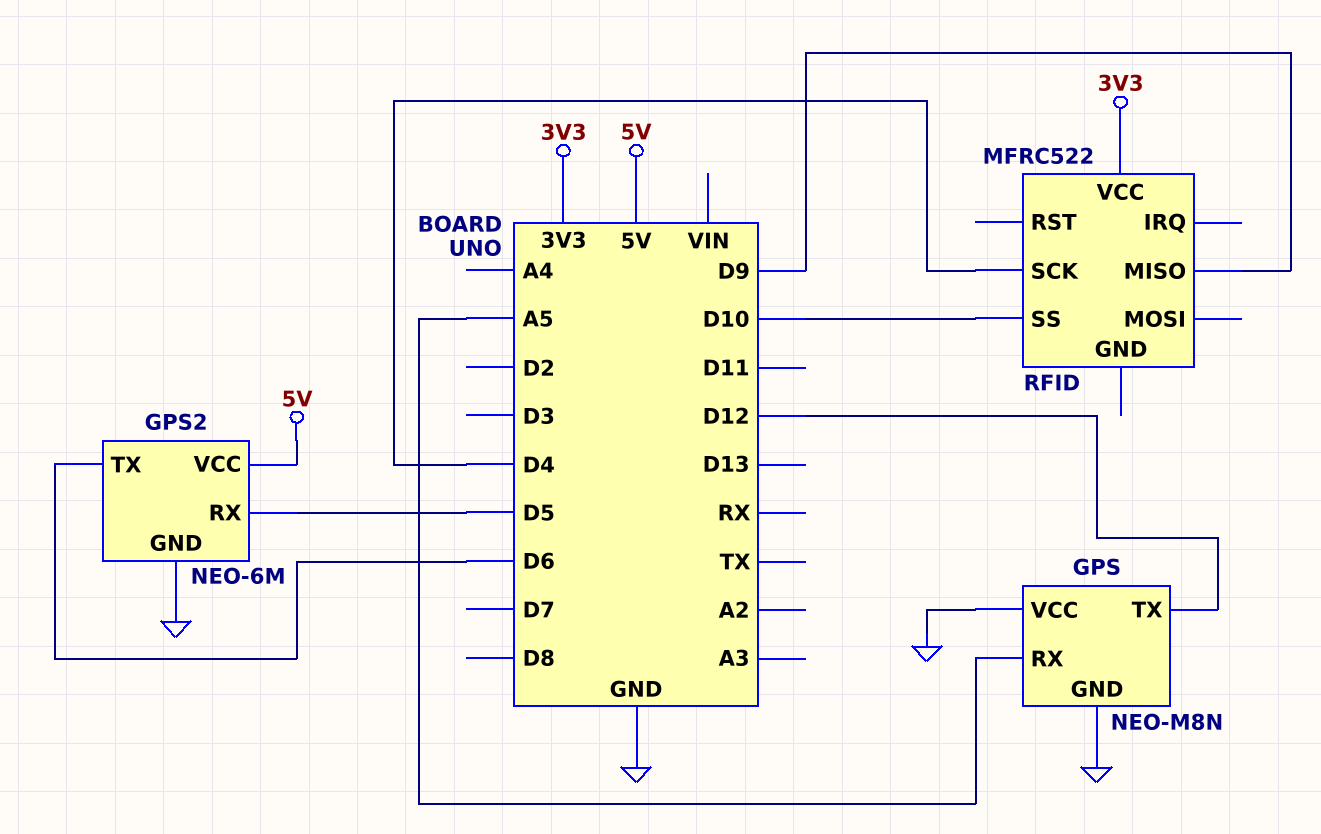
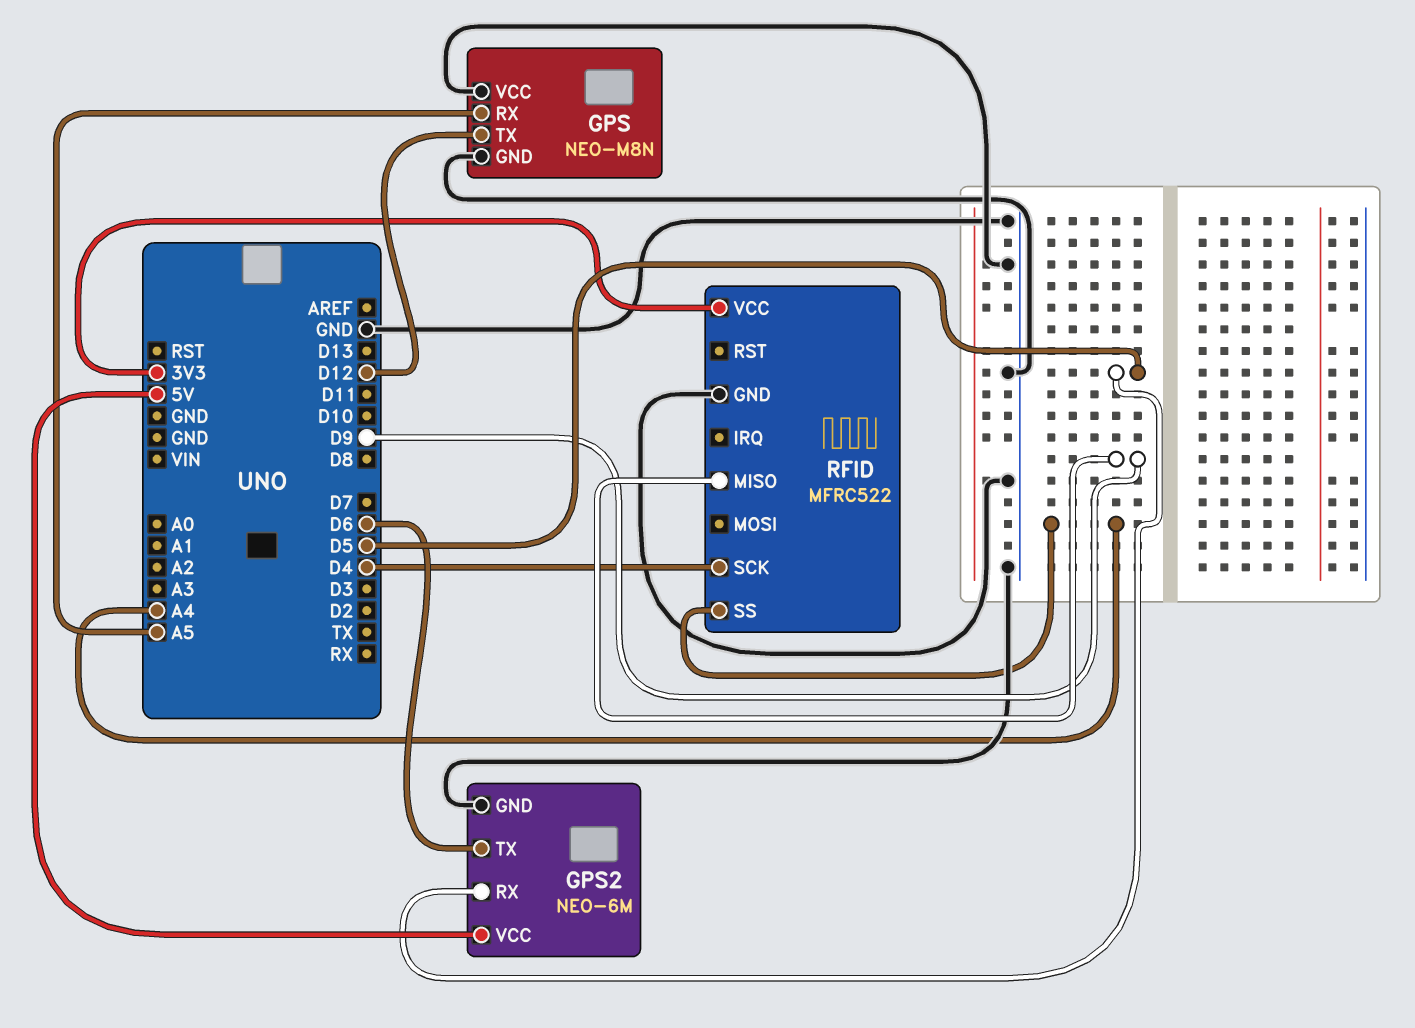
RFID pin GND: none -> GND
RFID pin SS: D10 -> A4

